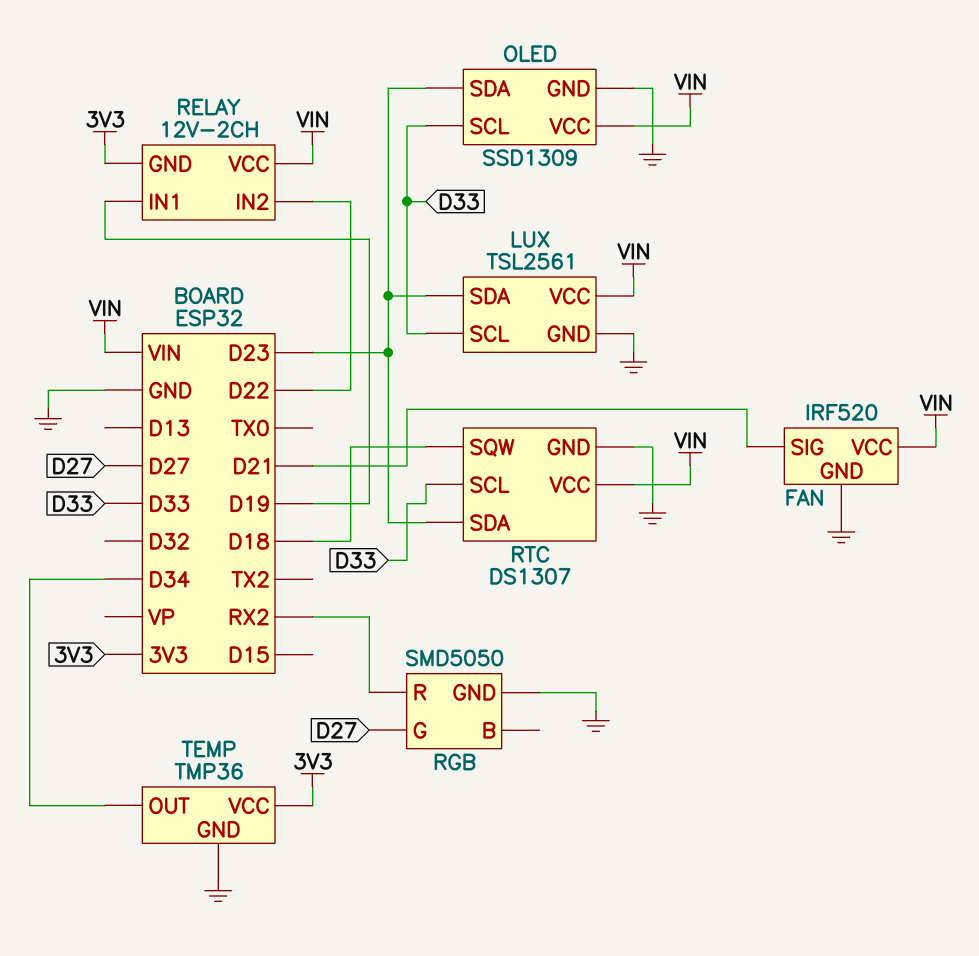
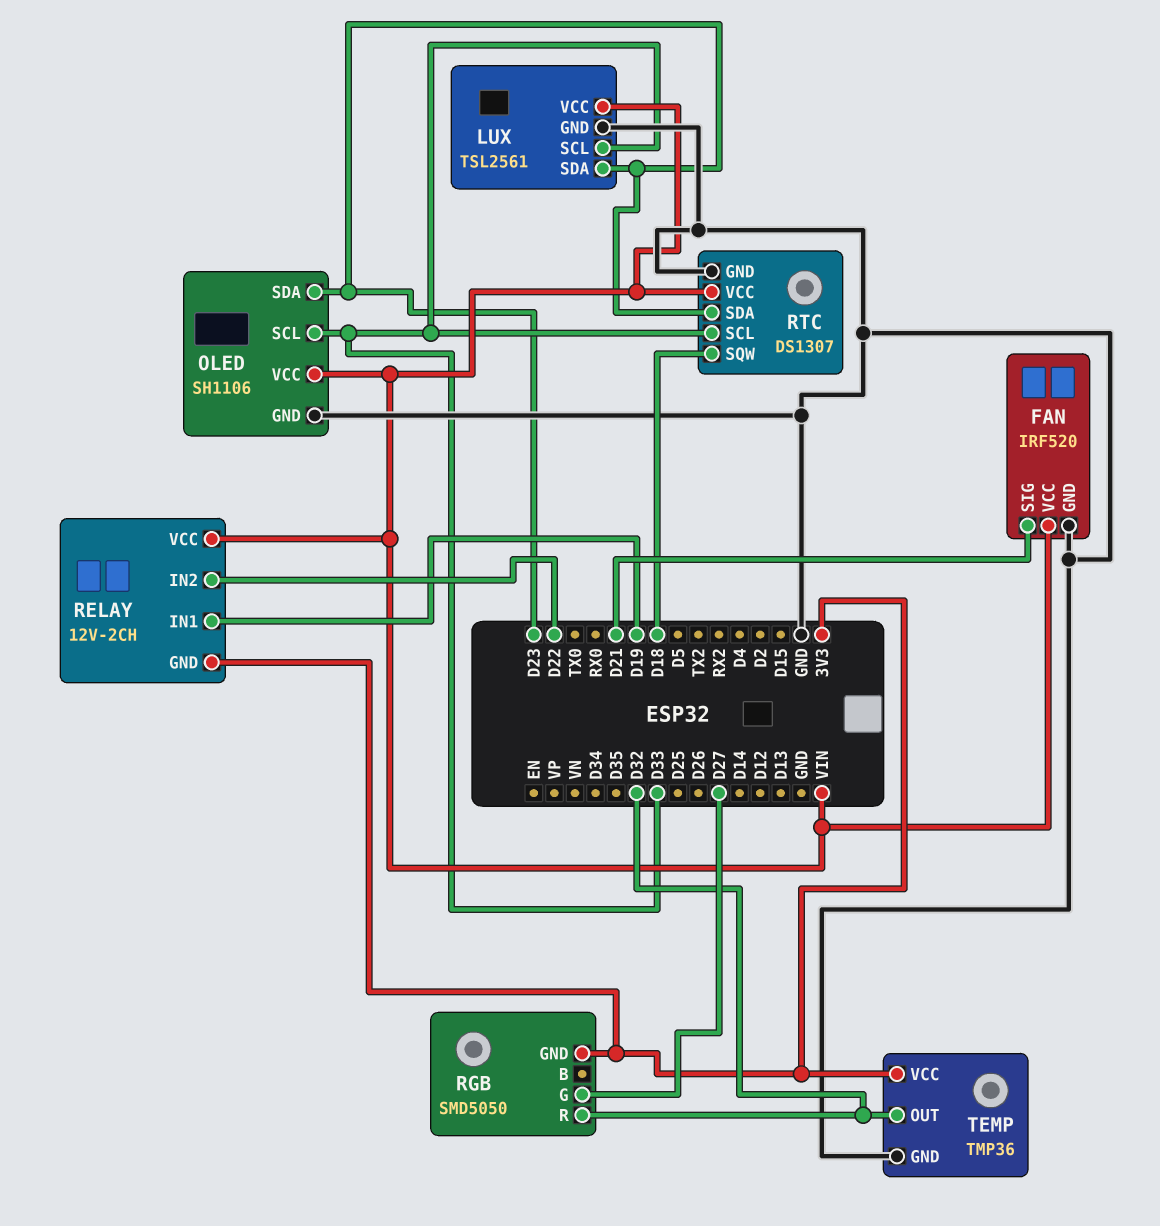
OLED: SSD1309 -> SH1106
RGB pin GND: GND -> 3V3
RGB pin R: RX2 -> D32
TEMP pin OUT: D34 -> D32

